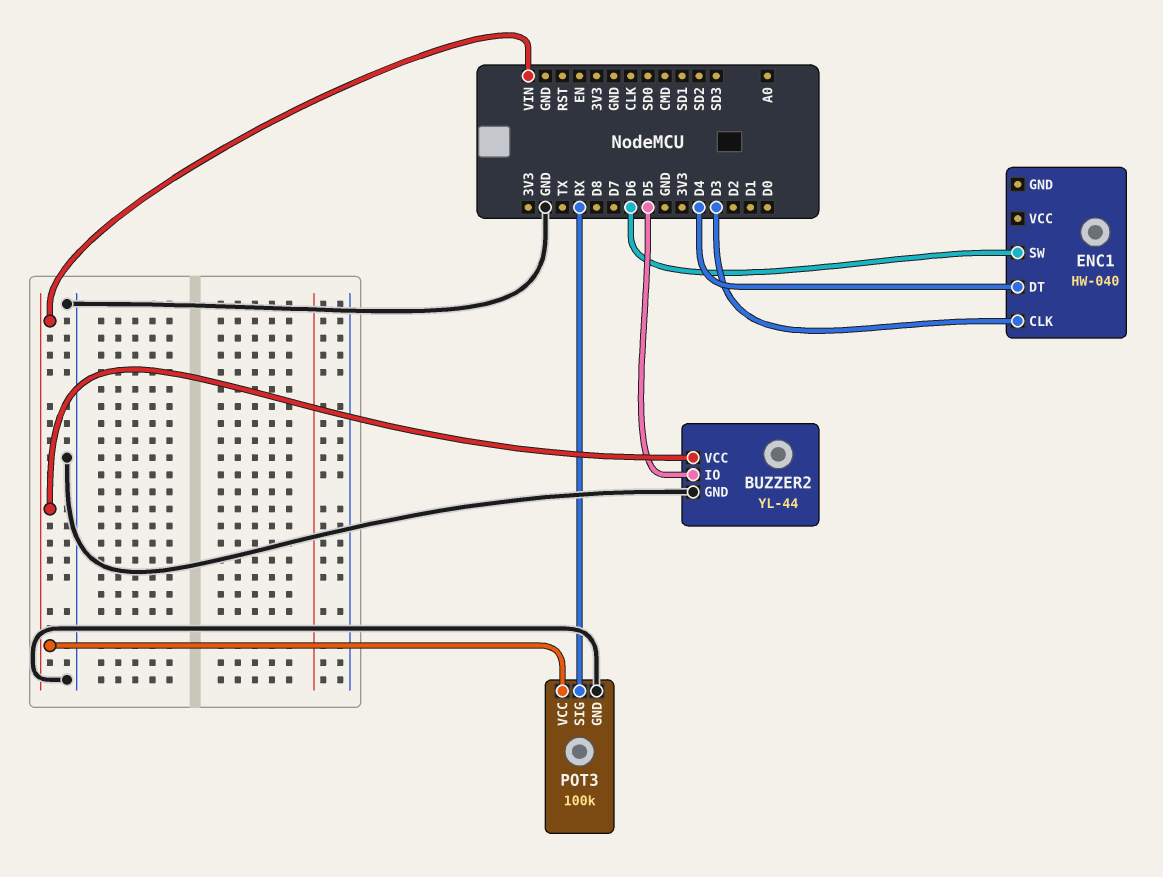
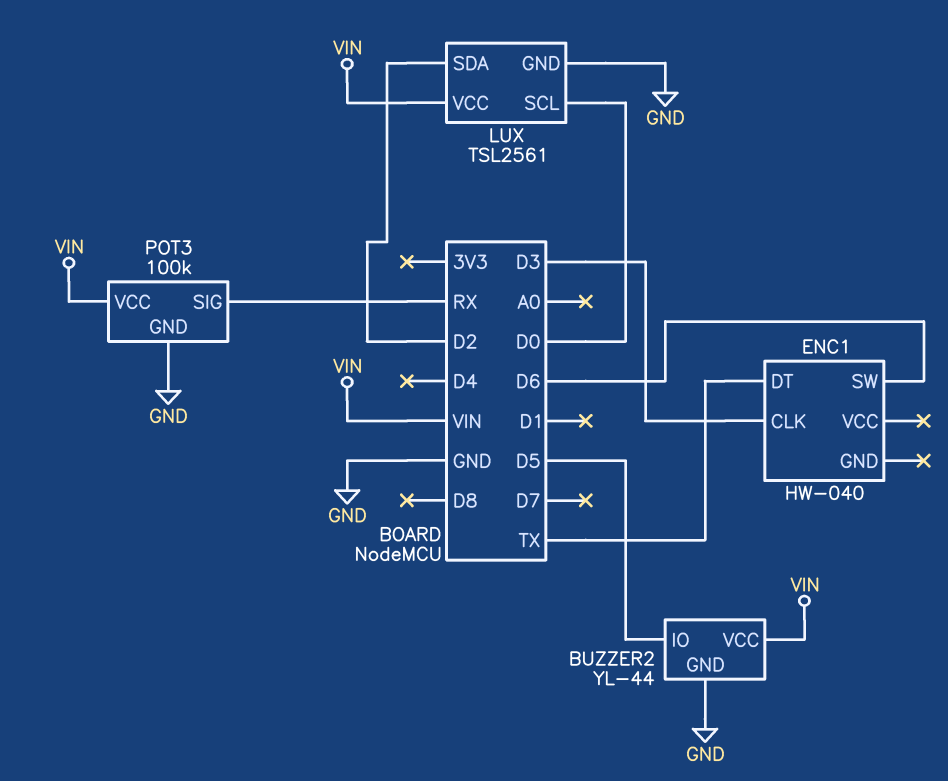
ENC1 pin DT: D4 -> TX
LUX: none -> TSL2561
LUX pin GND: none -> GND
LUX pin SCL: none -> D0
LUX pin SDA: none -> D2
LUX pin VCC: none -> VIN

